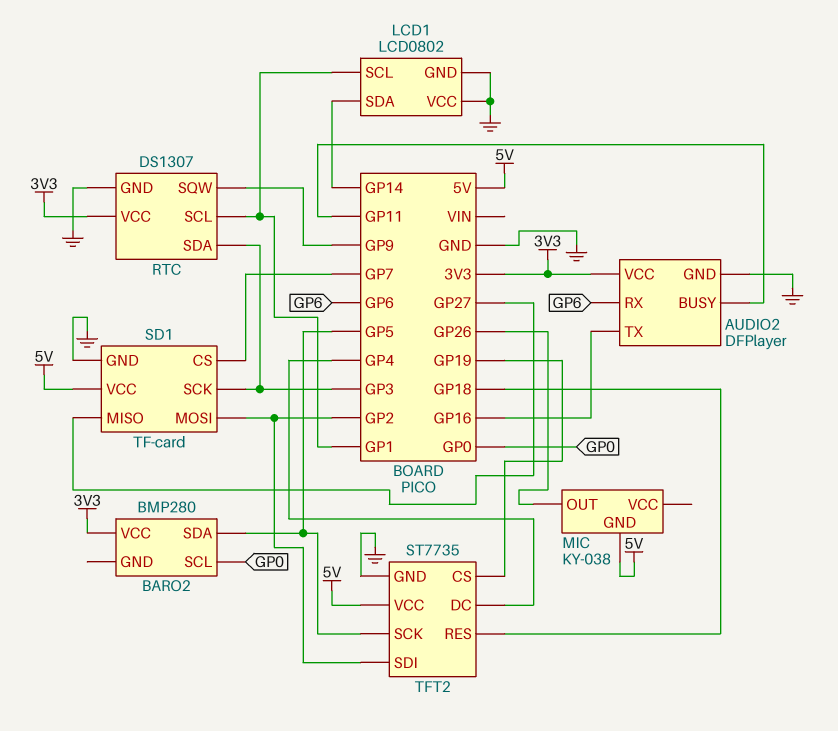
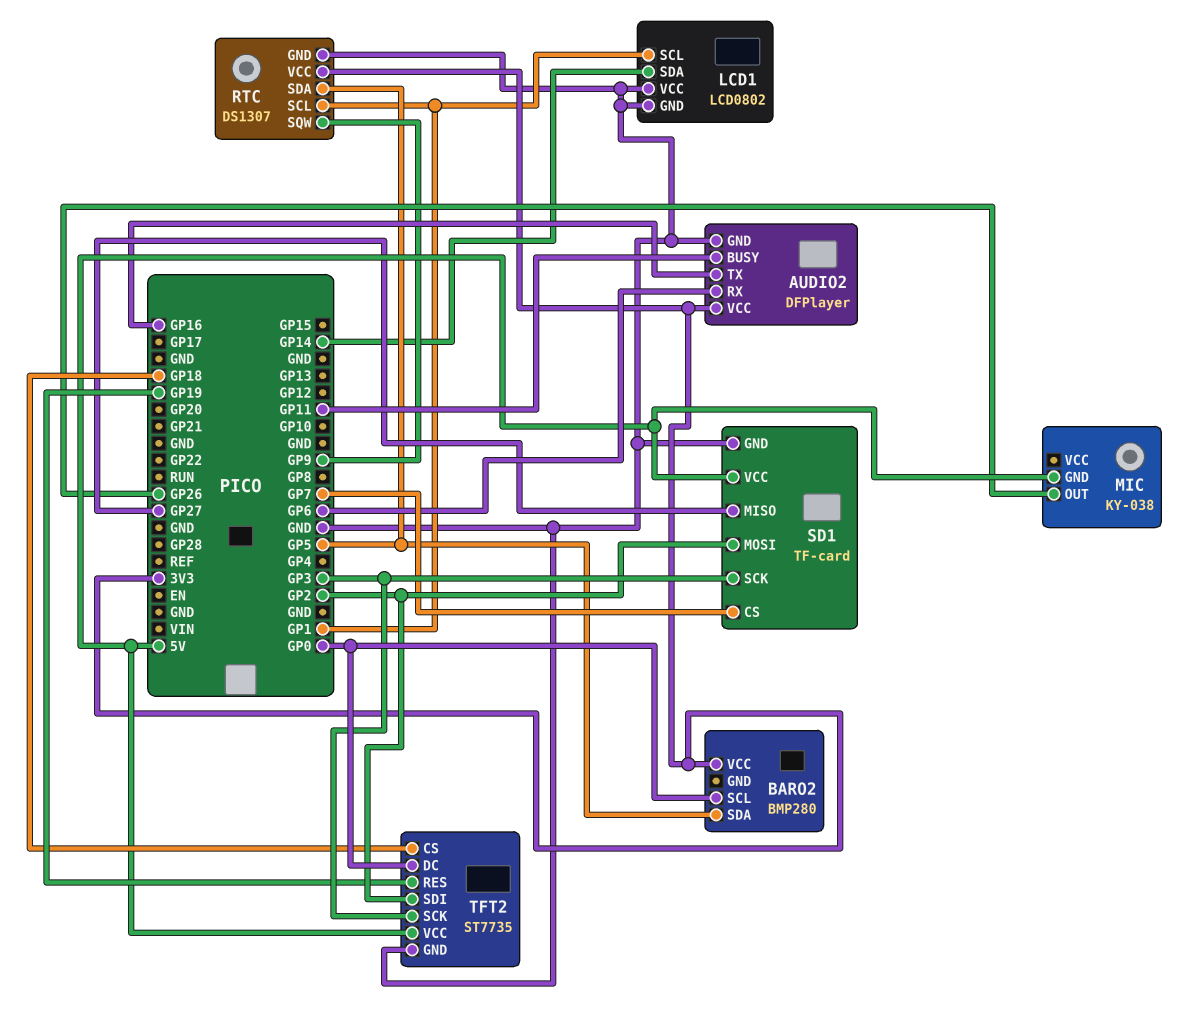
RTC pin SDA: GP3 -> GP5
TFT2 pin CS: GP19 -> GP18
TFT2 pin DC: GP4 -> GP0
TFT2 pin RES: GP18 -> GP19
TFT2 pin SCK: GP5 -> GP3

